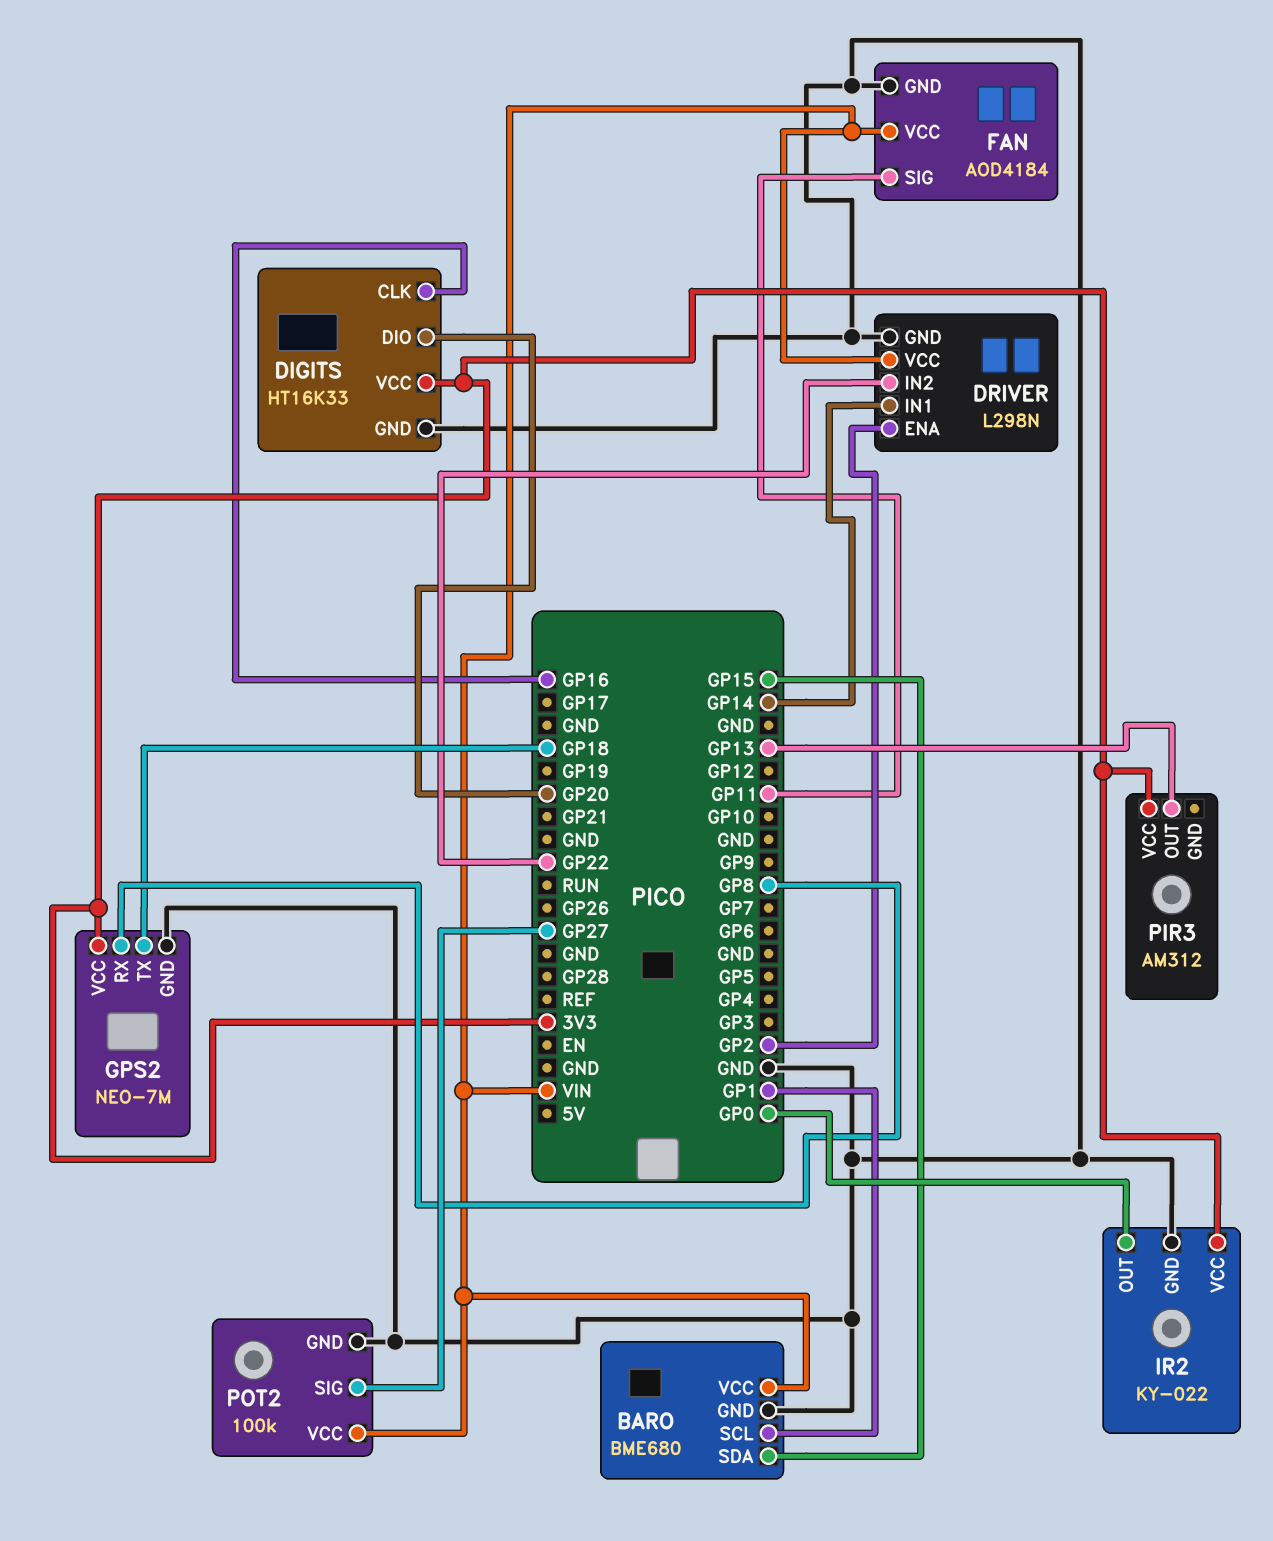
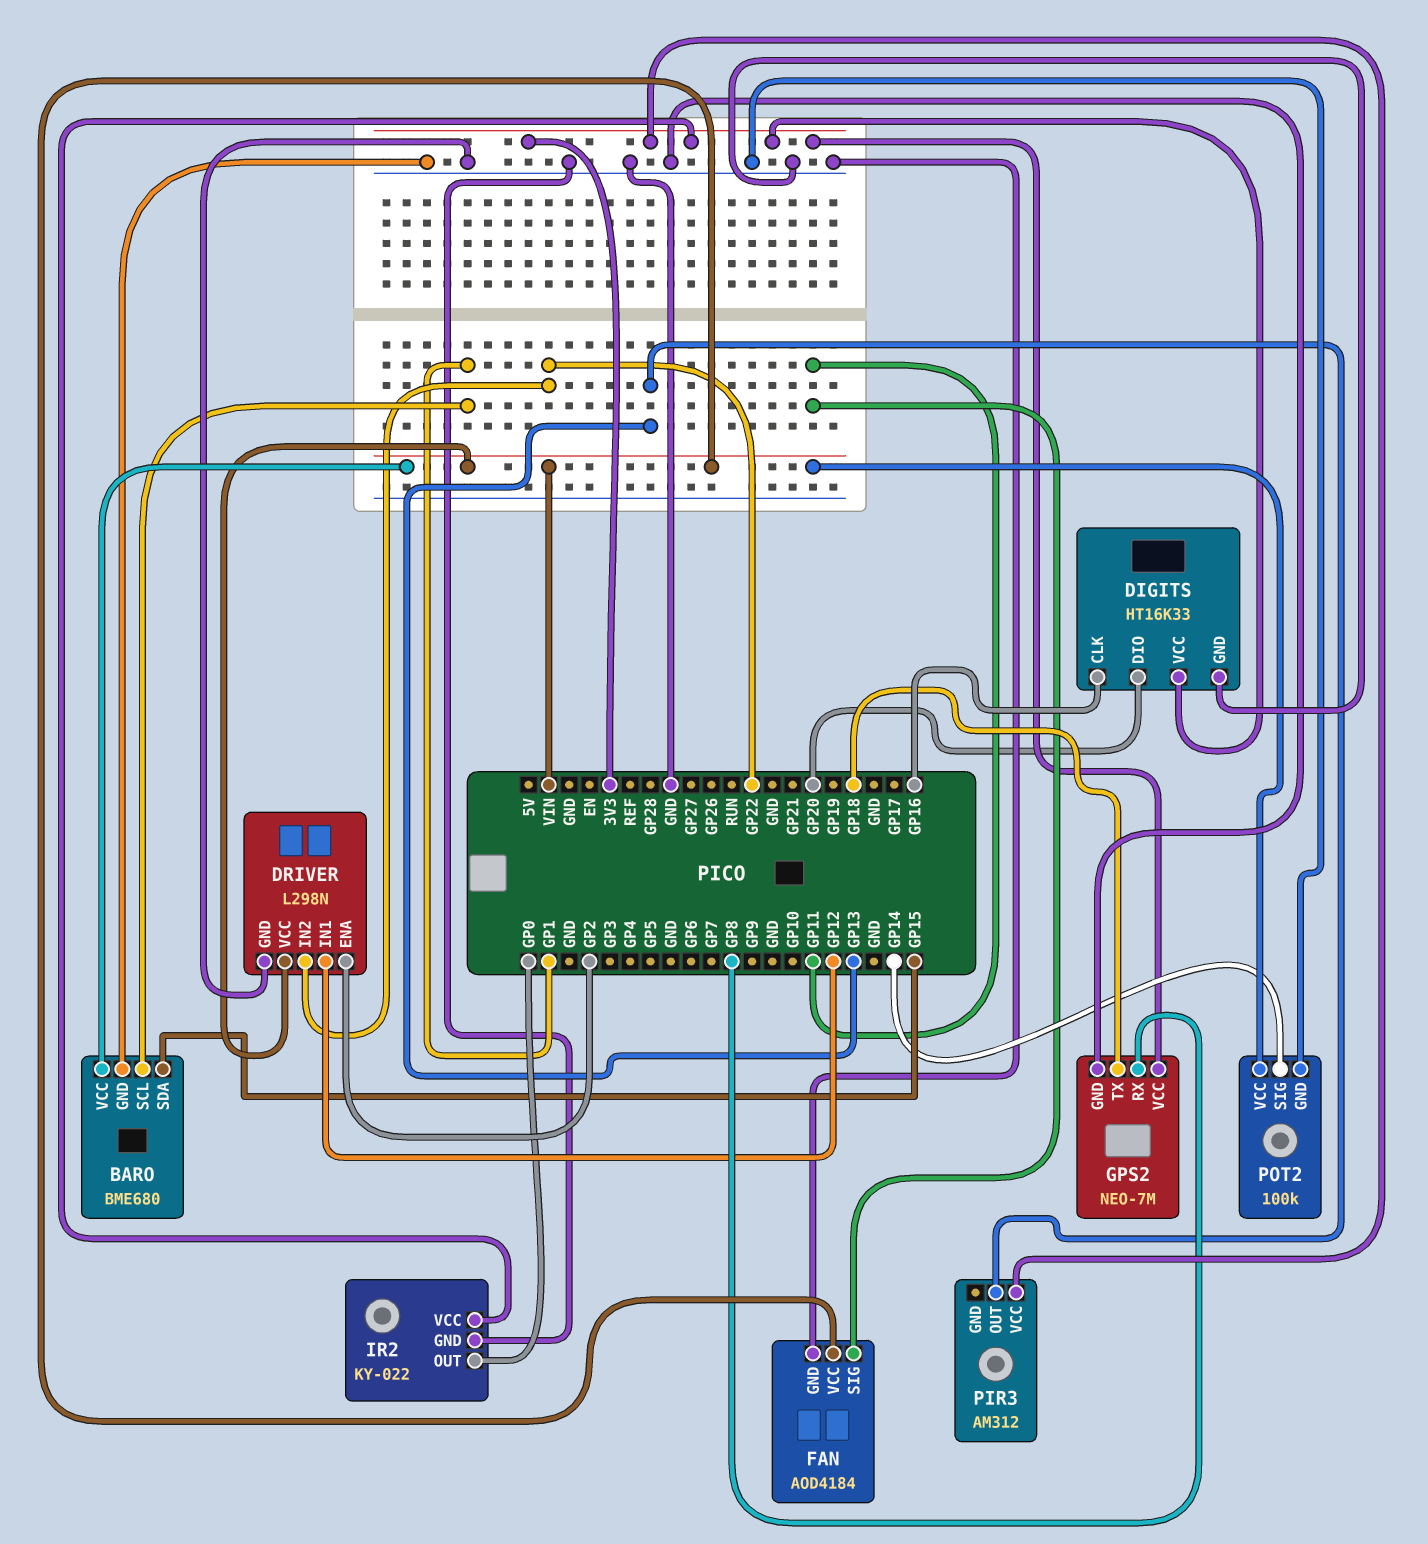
DRIVER pin IN1: GP14 -> GP12
POT2 pin SIG: GP27 -> GP14

